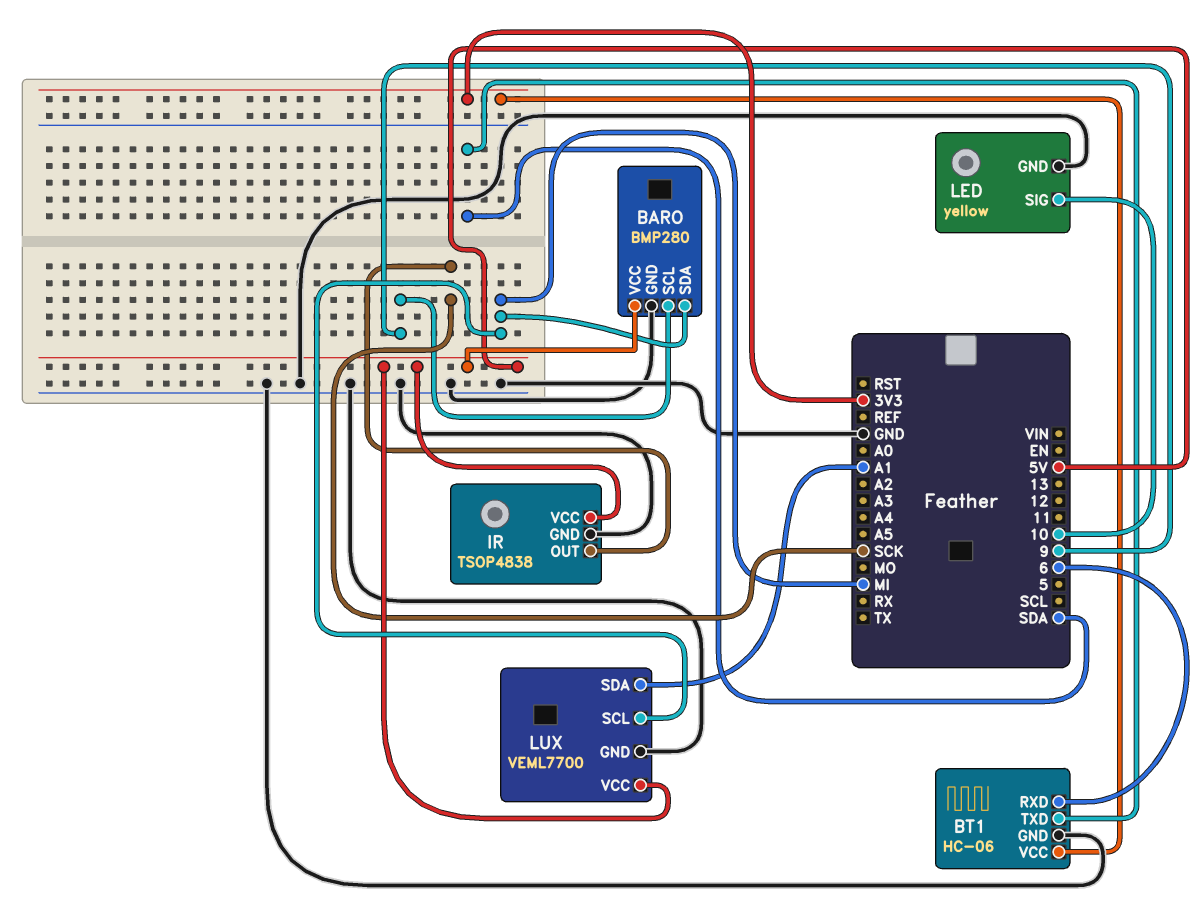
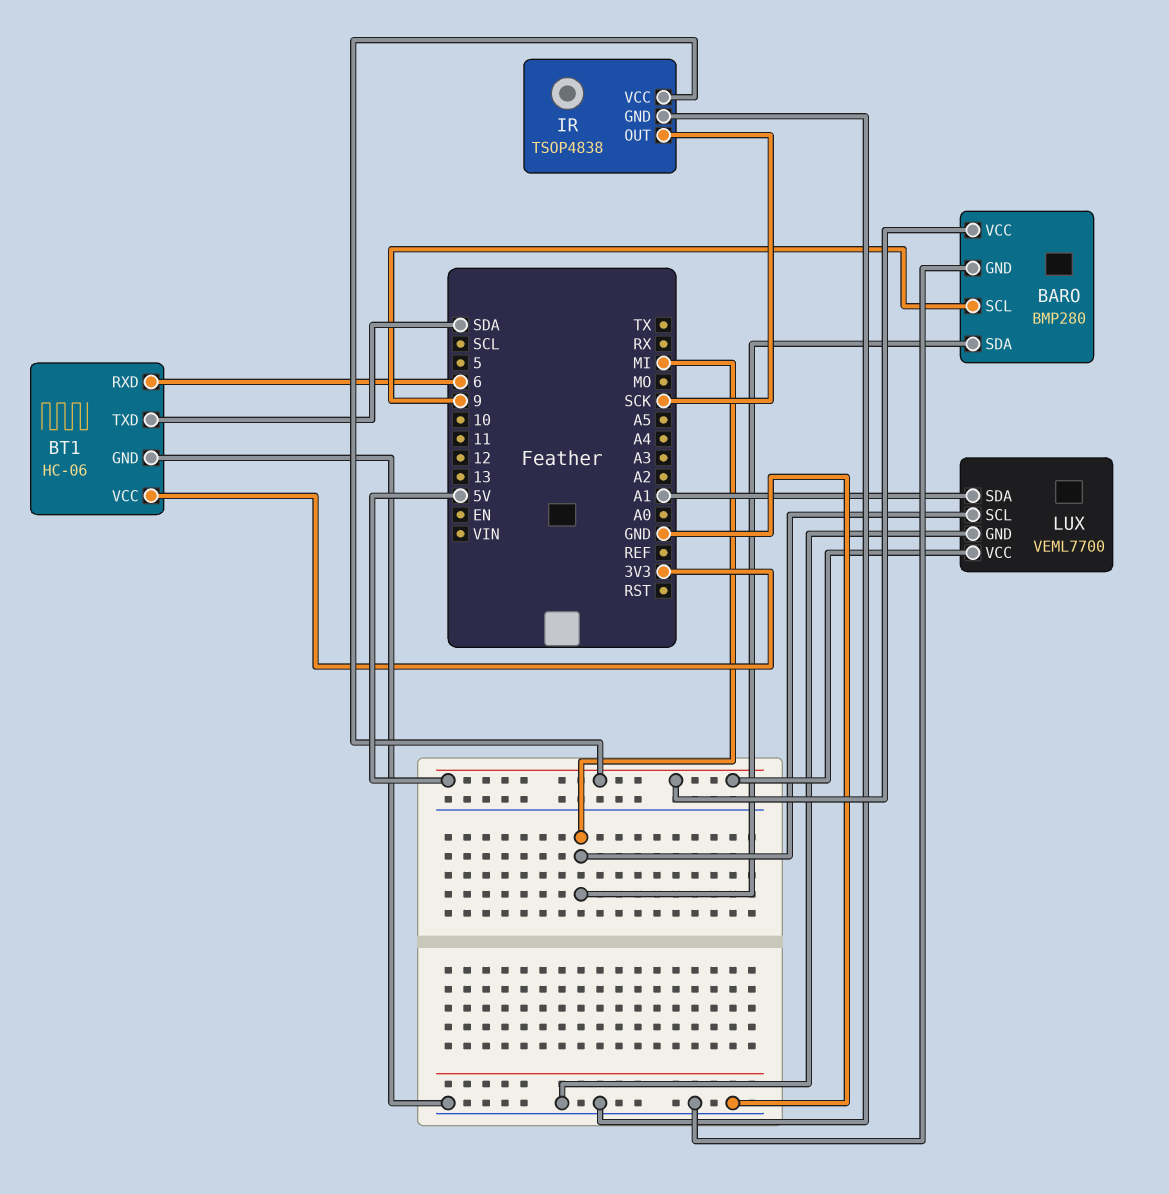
LED: yellow -> none
LED pin GND: GND -> none
LED pin SIG: 10 -> none

